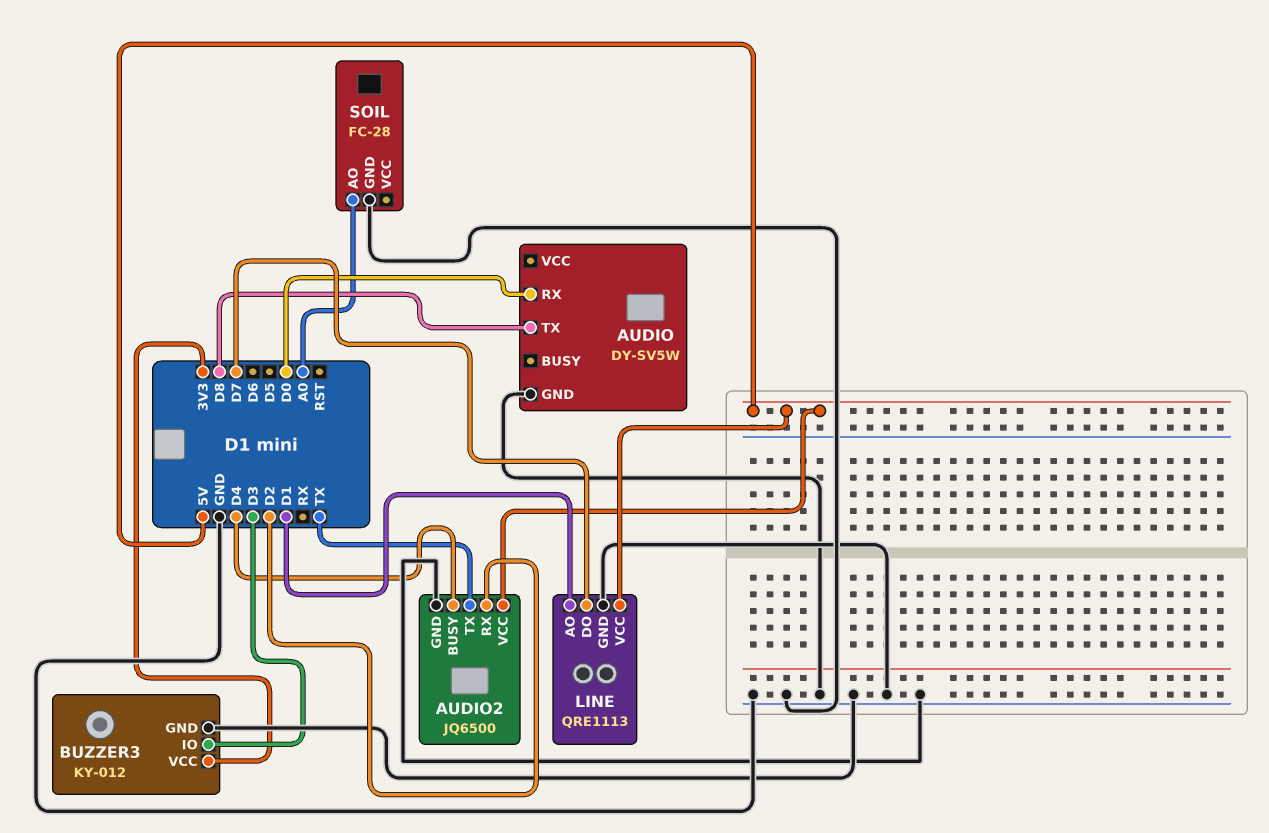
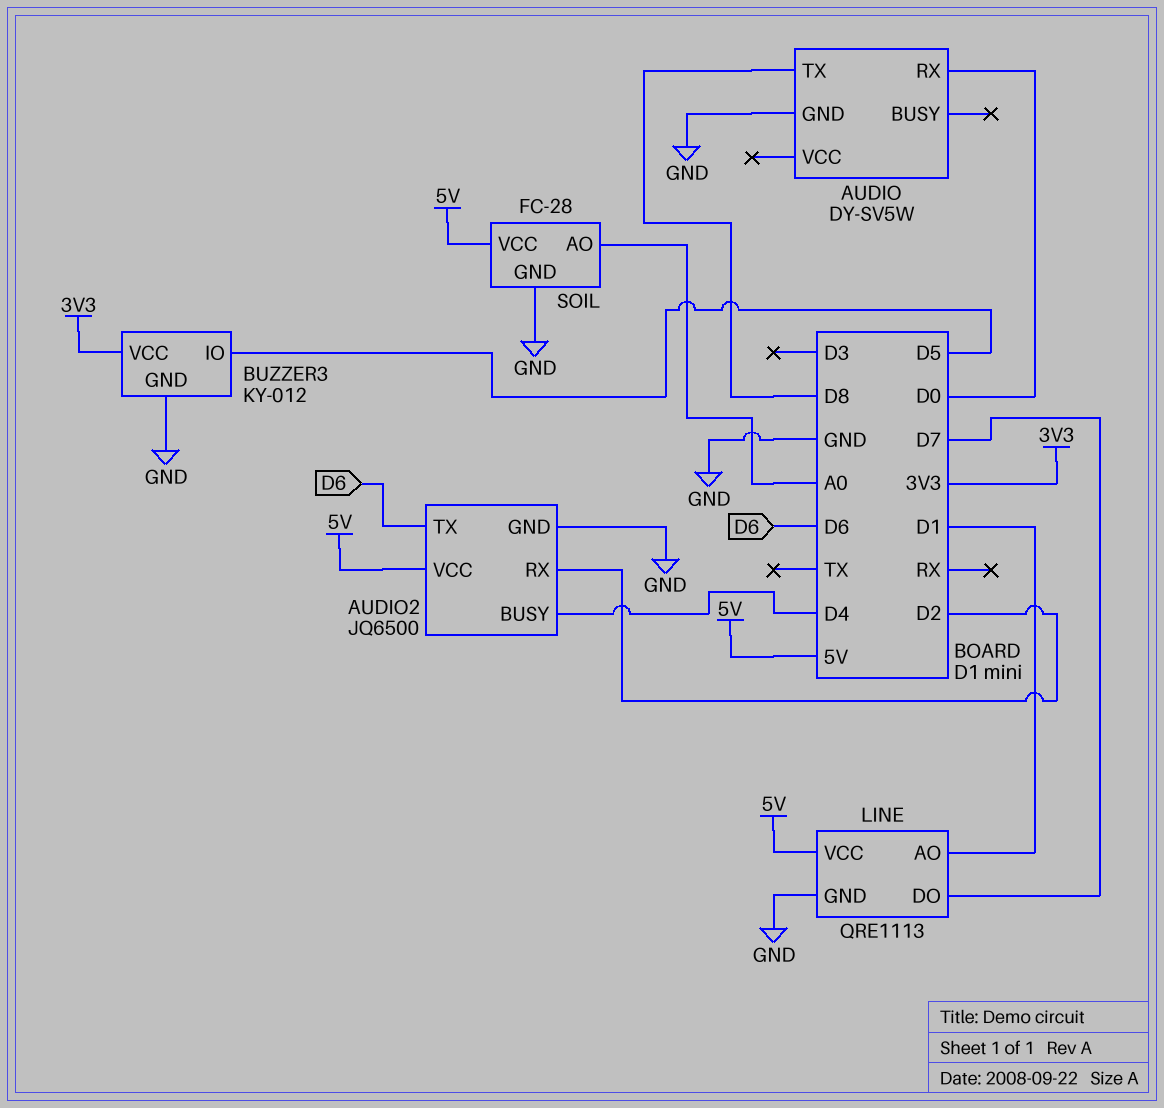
AUDIO2 pin TX: TX -> D6
BUZZER3 pin IO: D3 -> D5
SOIL pin VCC: none -> 5V

